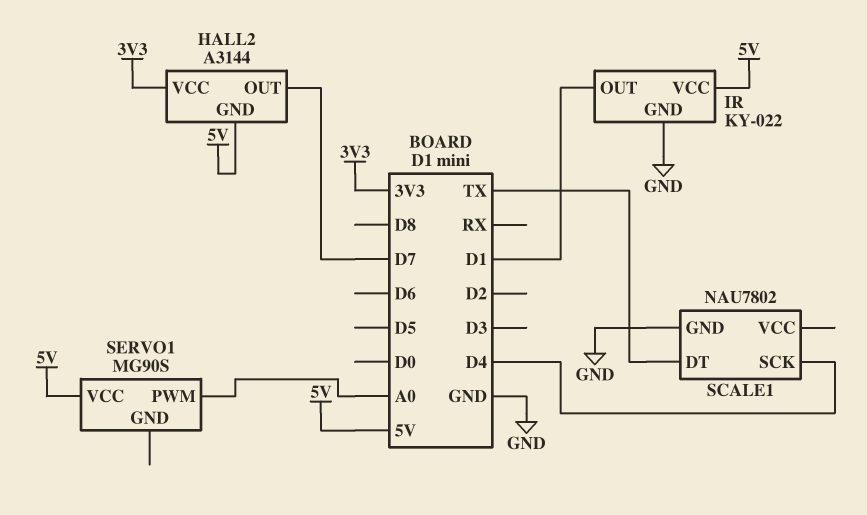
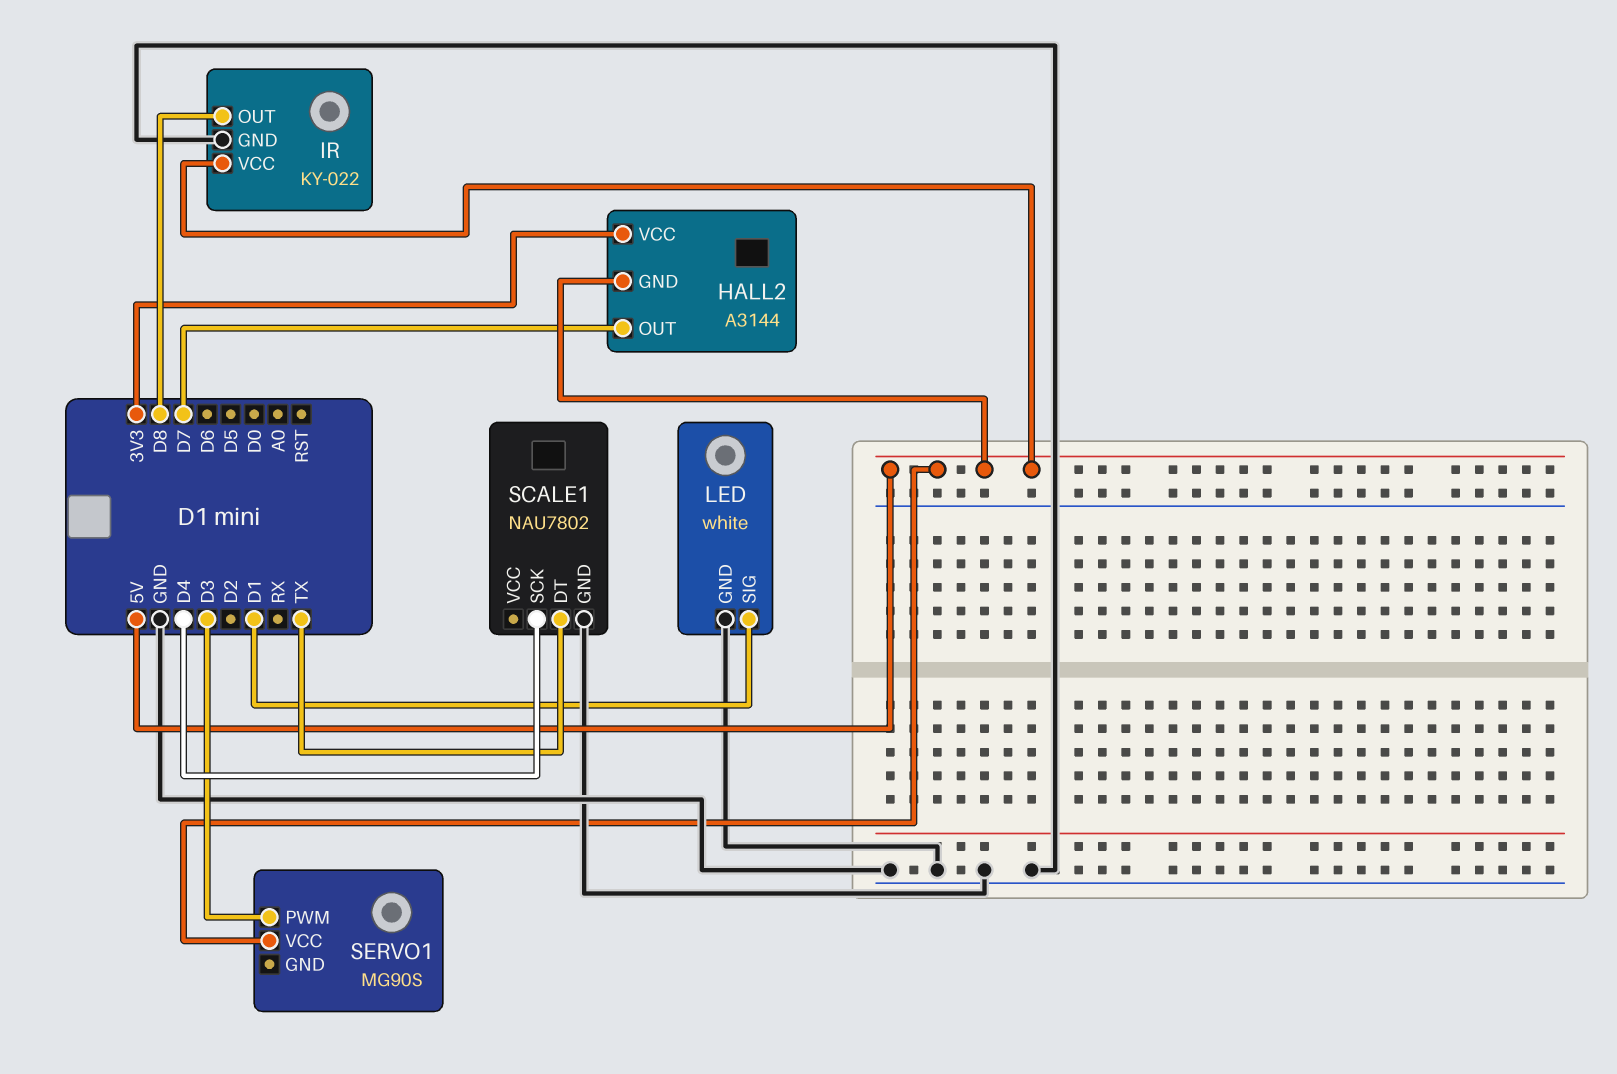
IR pin OUT: D1 -> D8
LED: none -> white
LED pin GND: none -> GND
LED pin SIG: none -> D1
SERVO1 pin PWM: A0 -> D3

